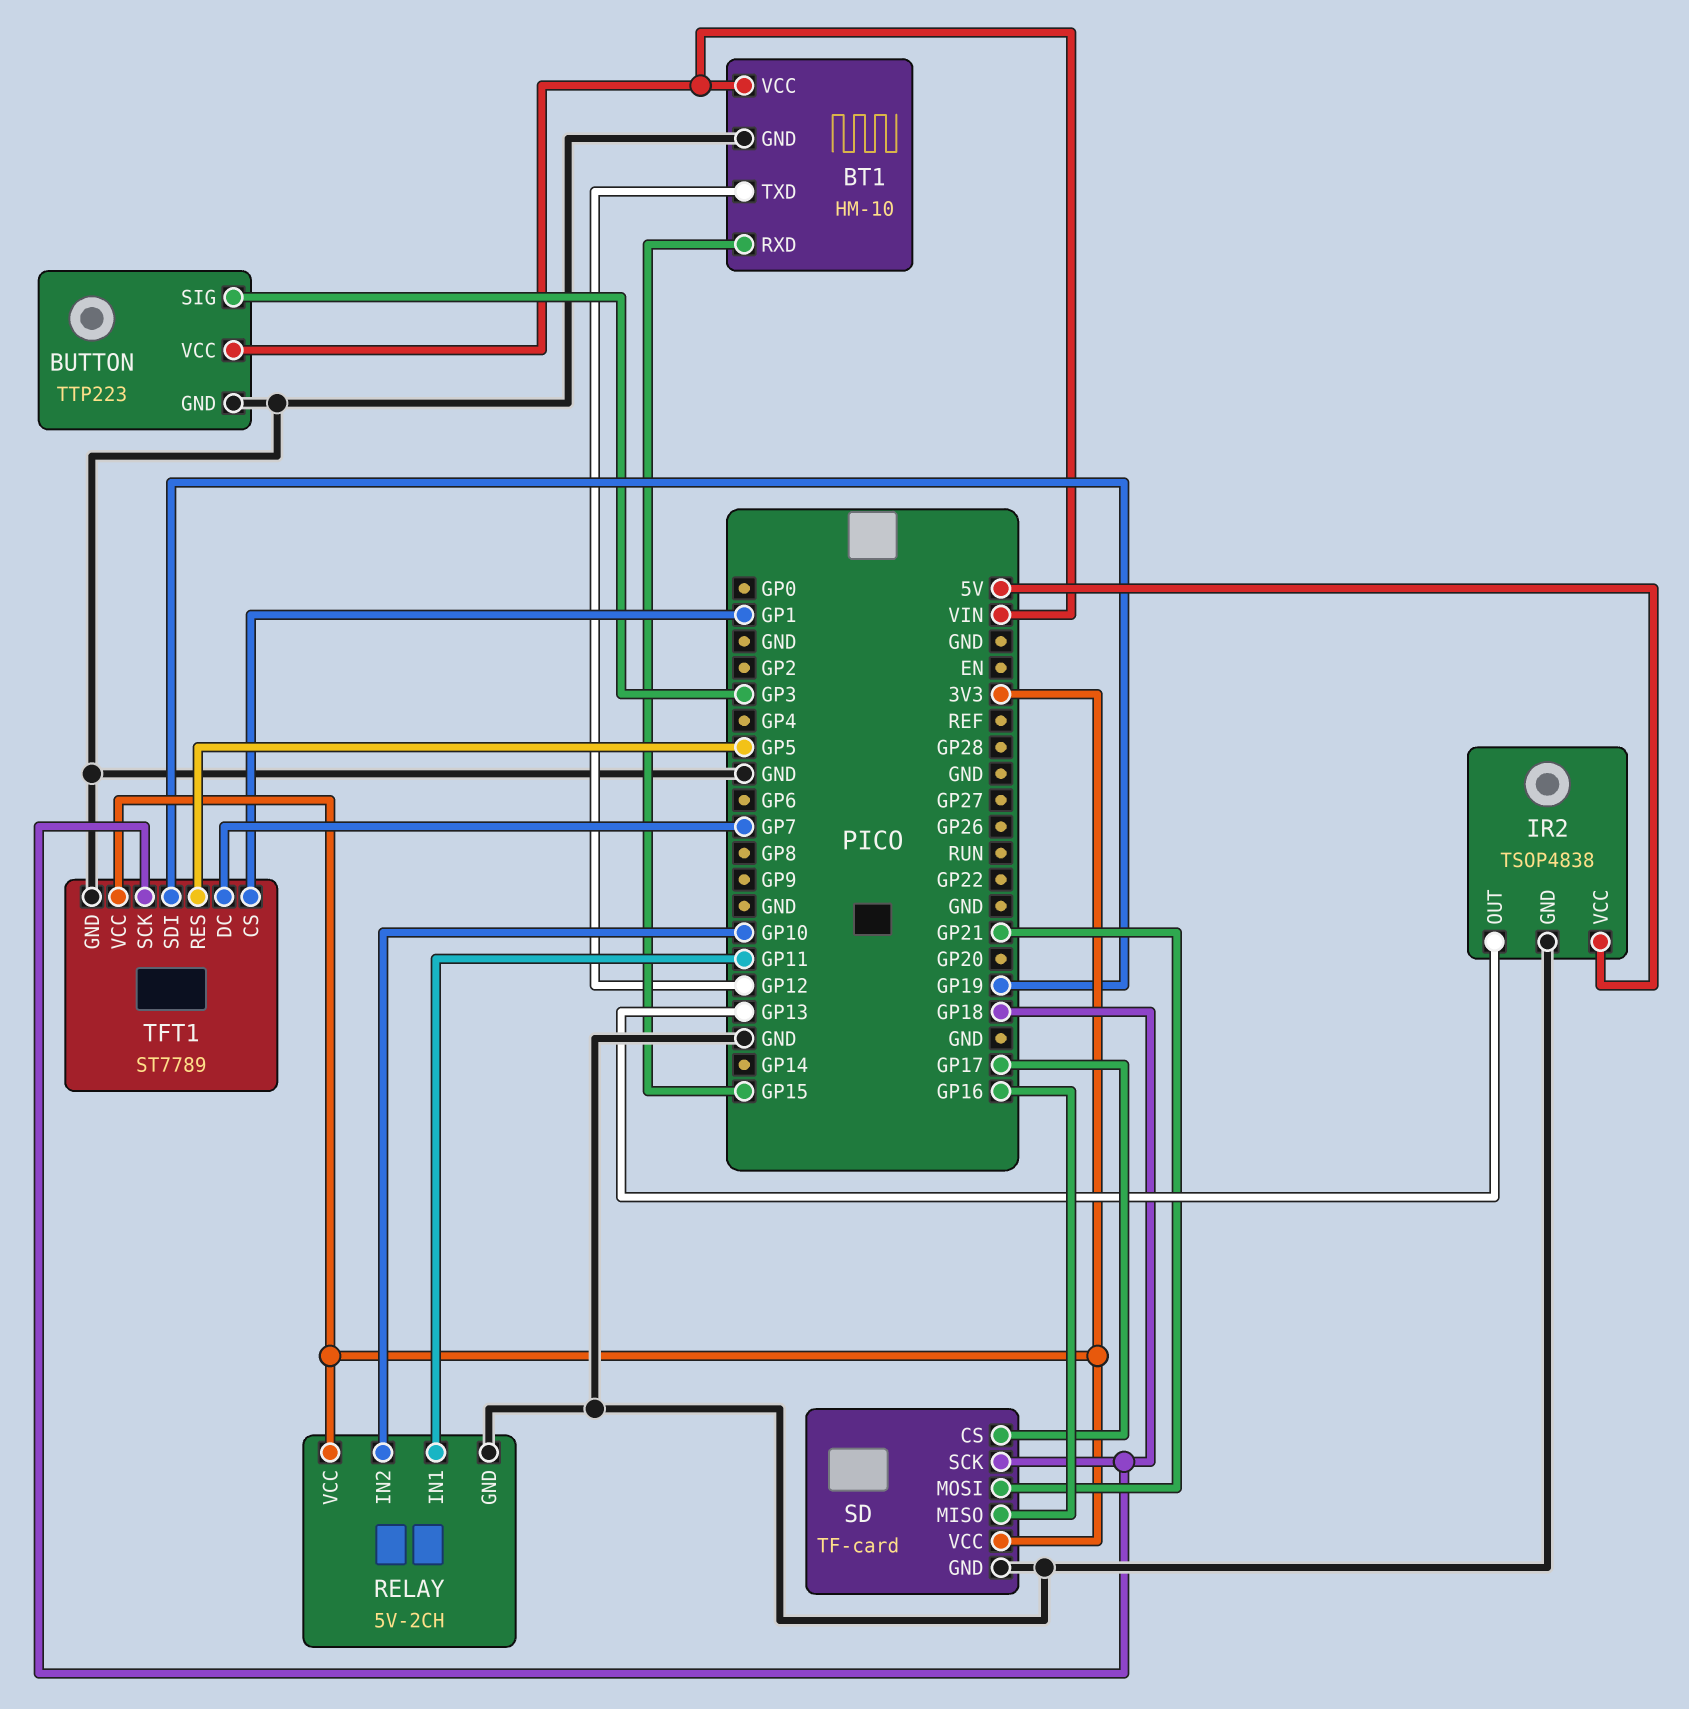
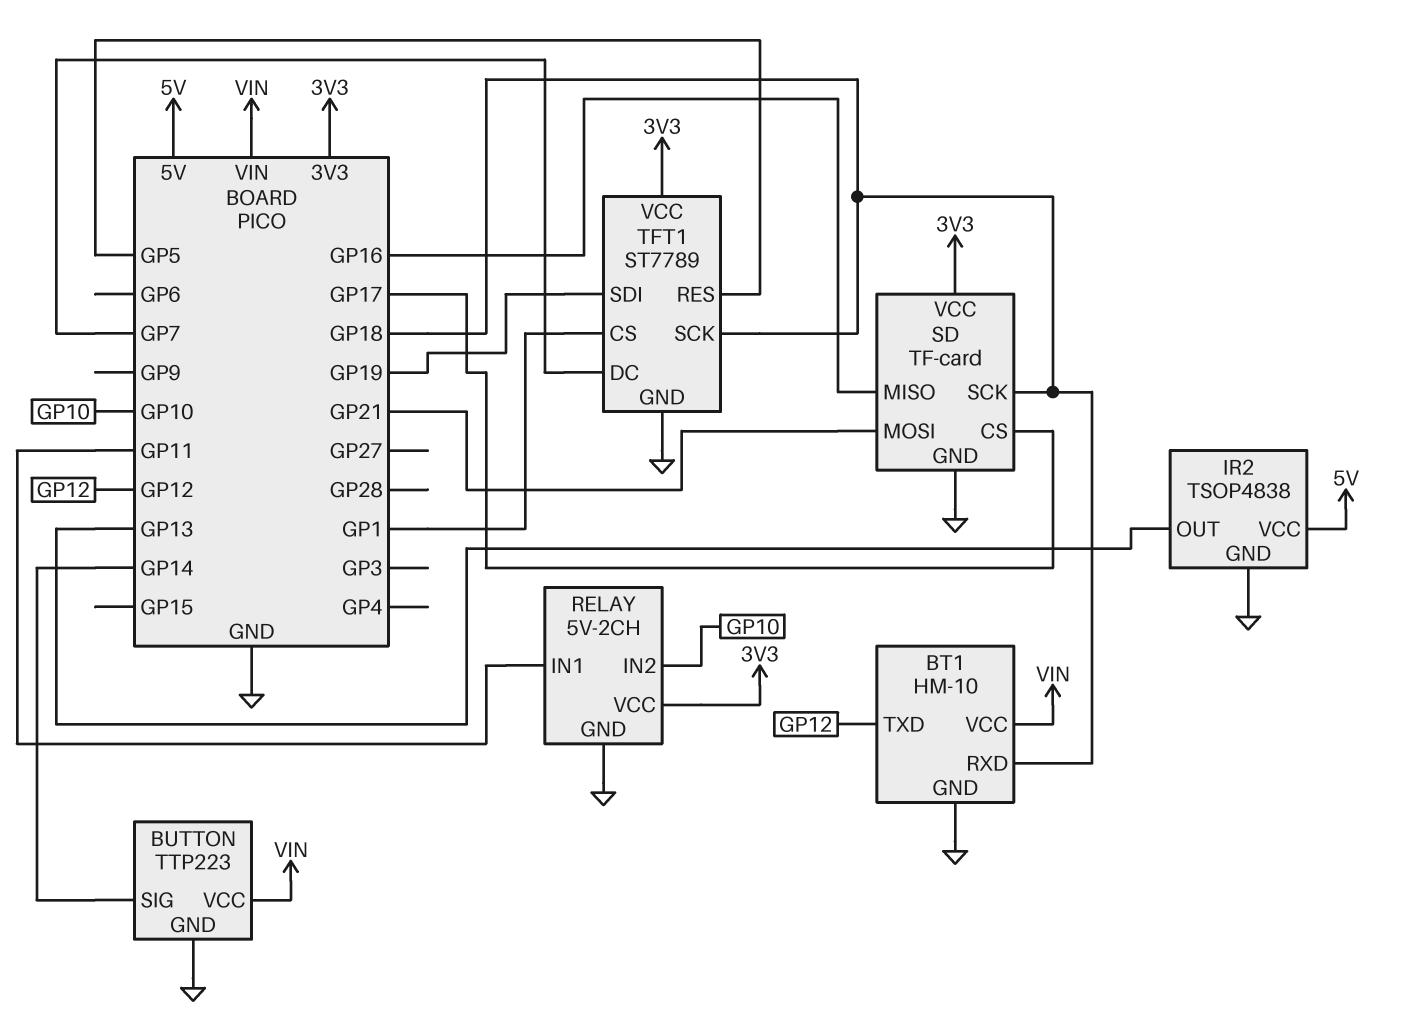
BT1 pin RXD: GP15 -> GP18
BUTTON pin SIG: GP3 -> GP14

